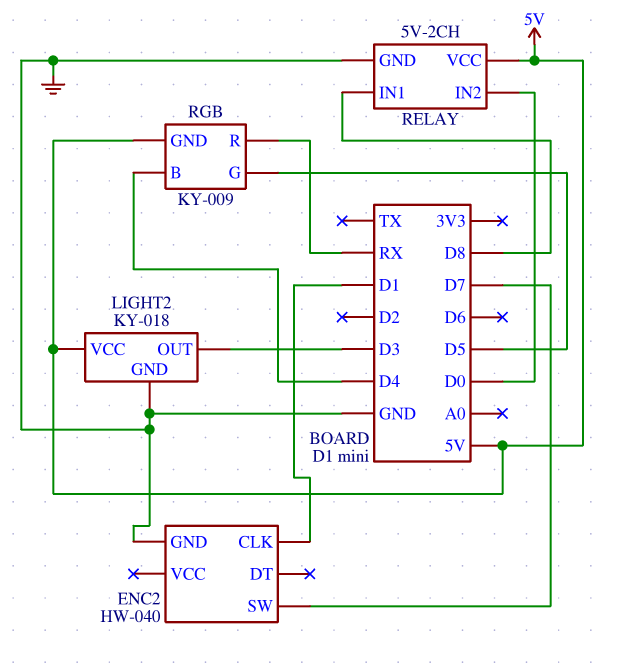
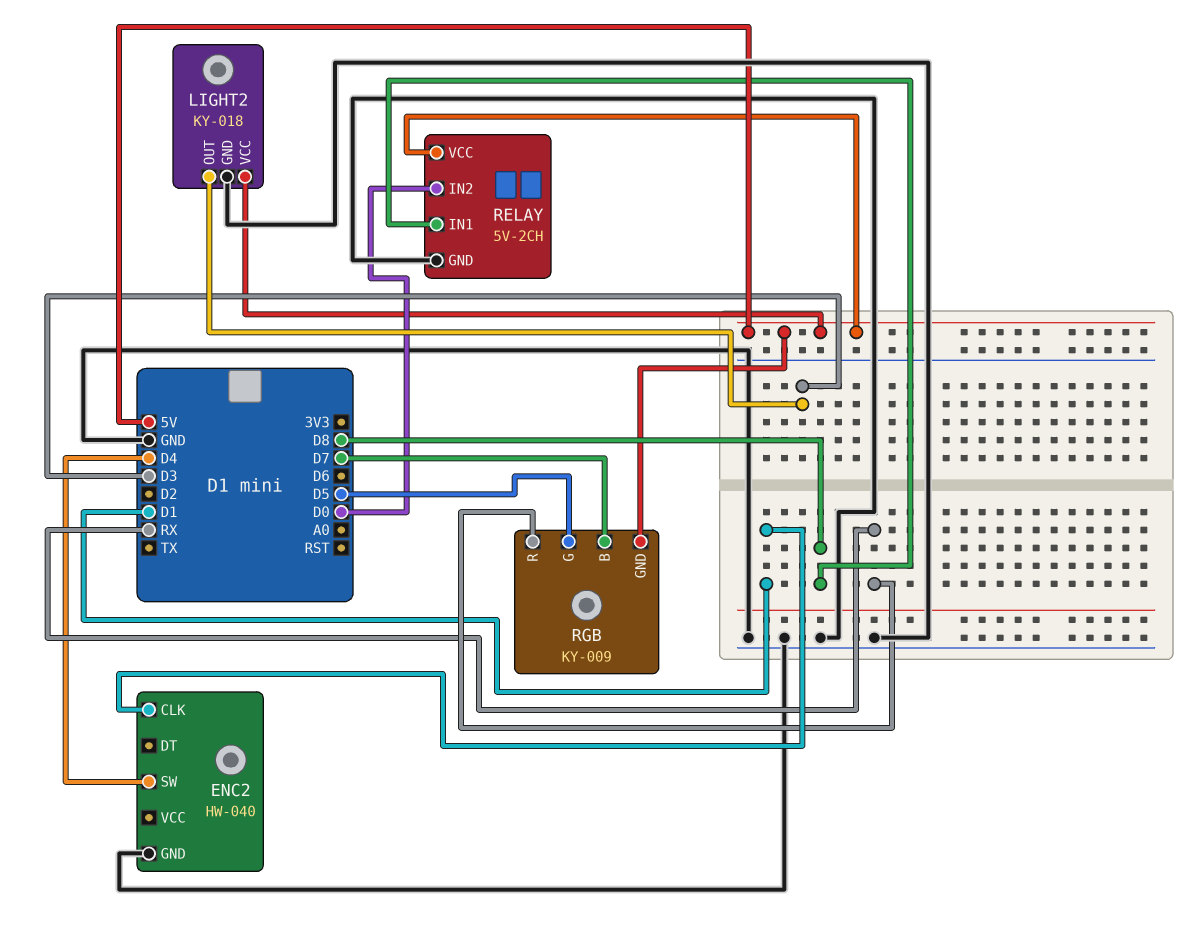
ENC2 pin SW: D7 -> D4
RGB pin B: D4 -> D7

